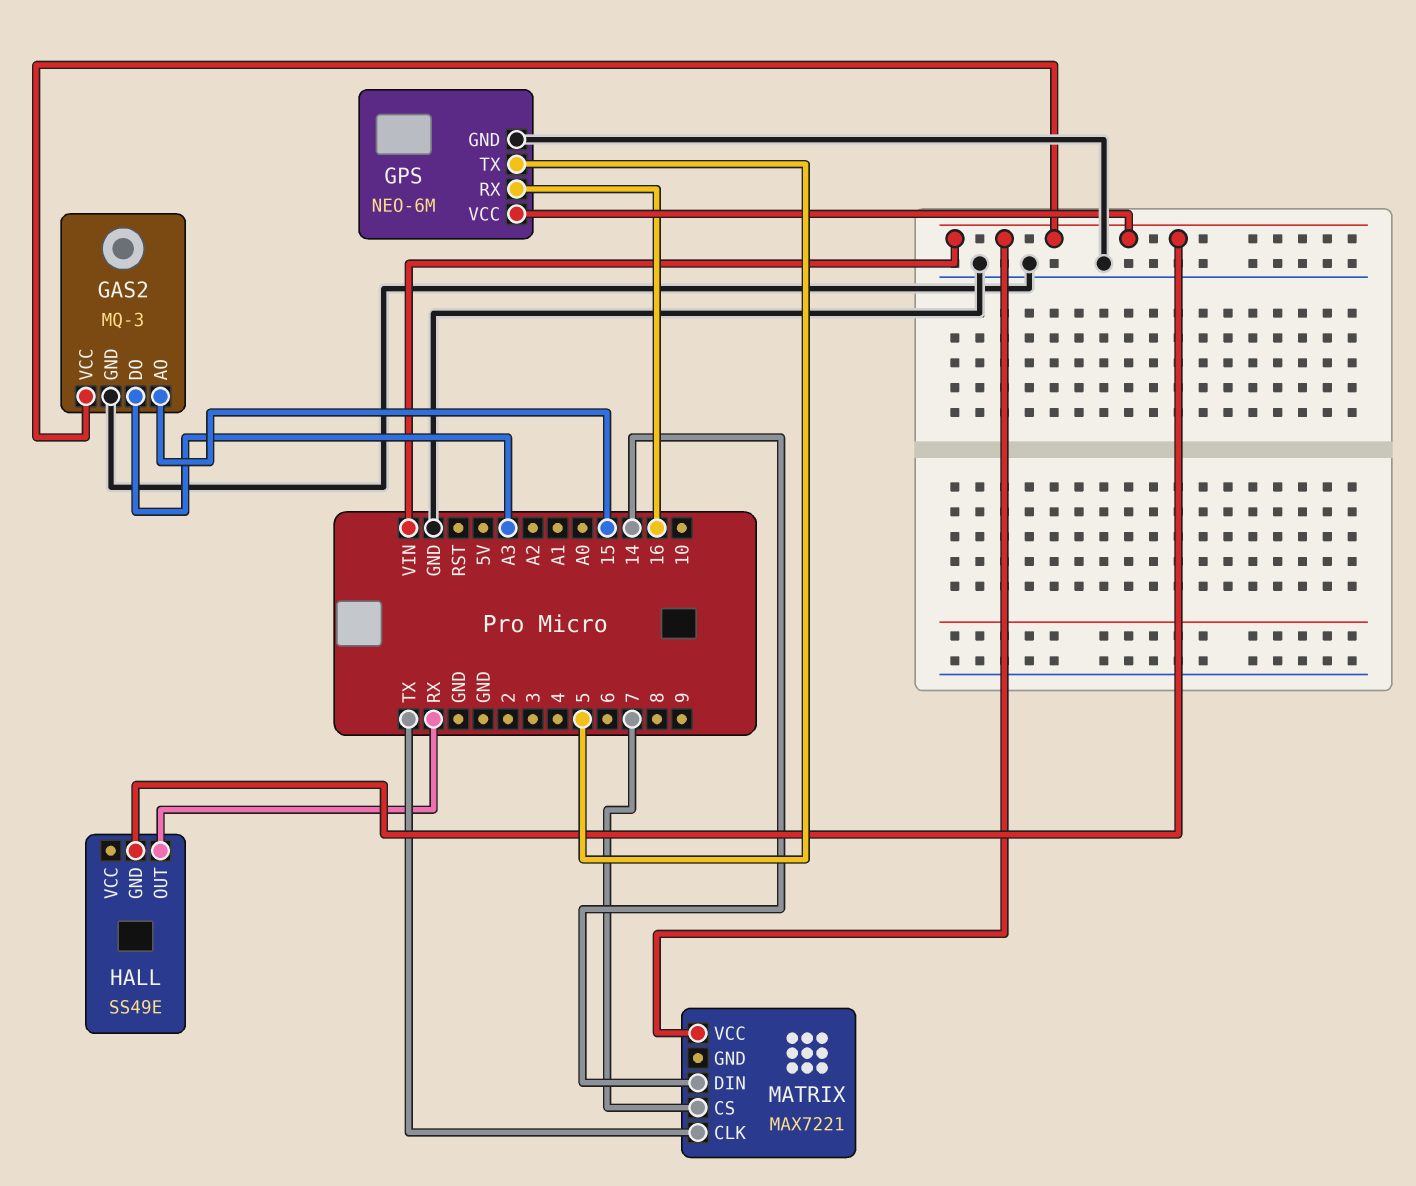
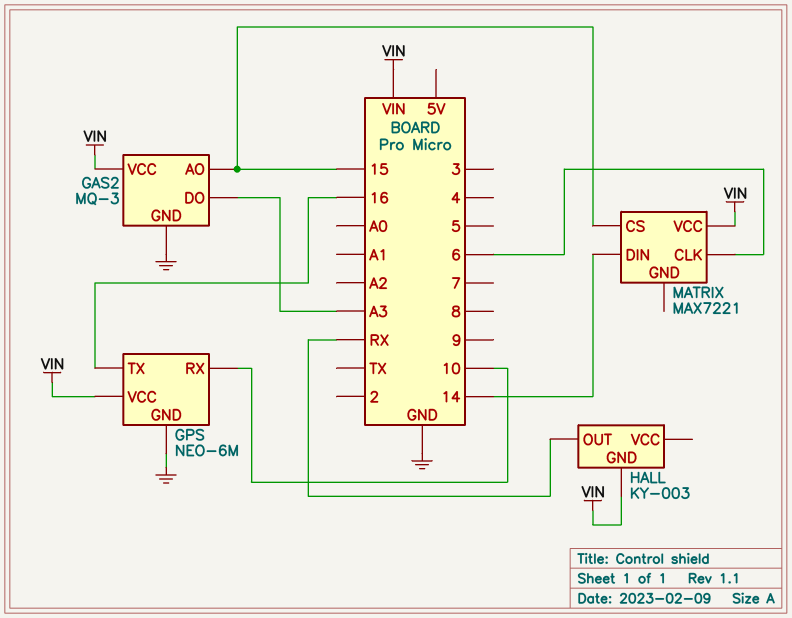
GPS pin RX: 16 -> 10
GPS pin TX: 5 -> 16
HALL: SS49E -> KY-003
MATRIX pin CLK: TX -> 6
MATRIX pin CS: 7 -> 15

